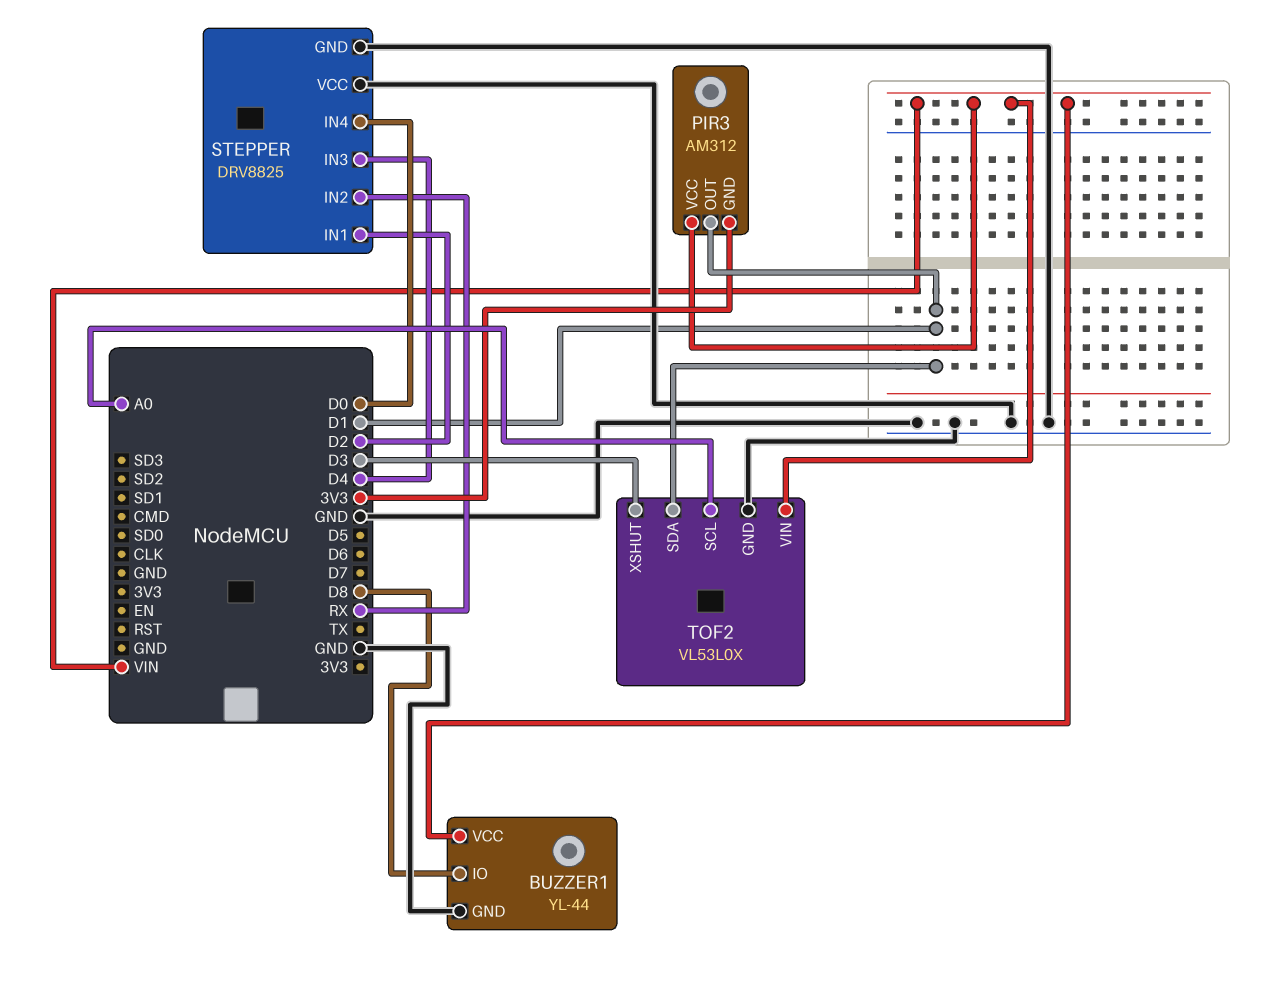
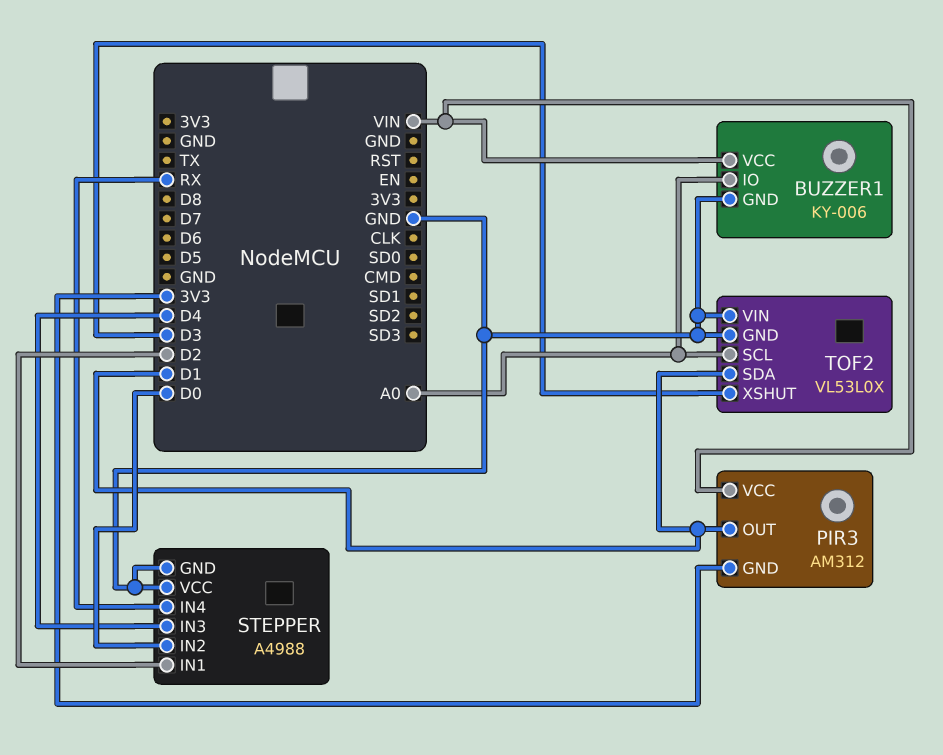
BUZZER1: YL-44 -> KY-006
BUZZER1 pin IO: D8 -> A0
STEPPER: DRV8825 -> A4988
STEPPER pin IN2: RX -> D0
STEPPER pin IN4: D0 -> RX
TOF2 pin VIN: VIN -> GND

